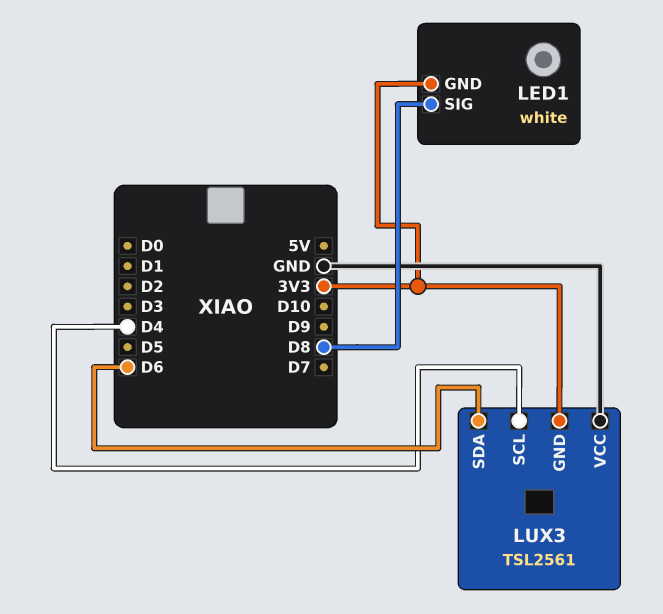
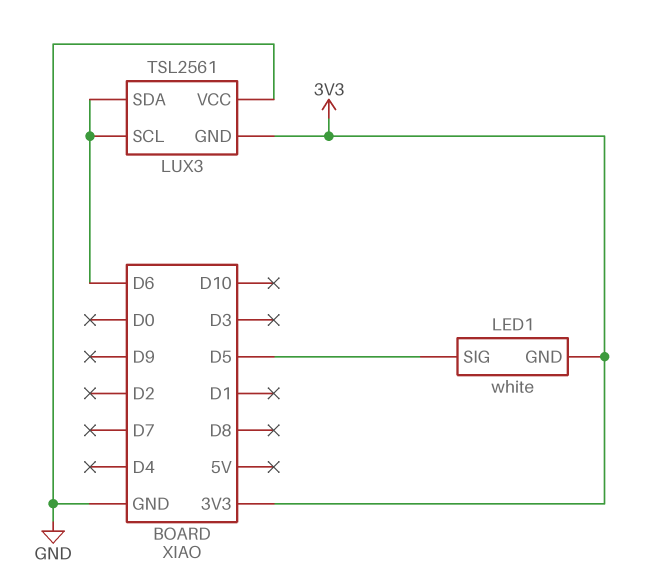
LED1 pin SIG: D8 -> D5
LUX3 pin SCL: D4 -> D6

